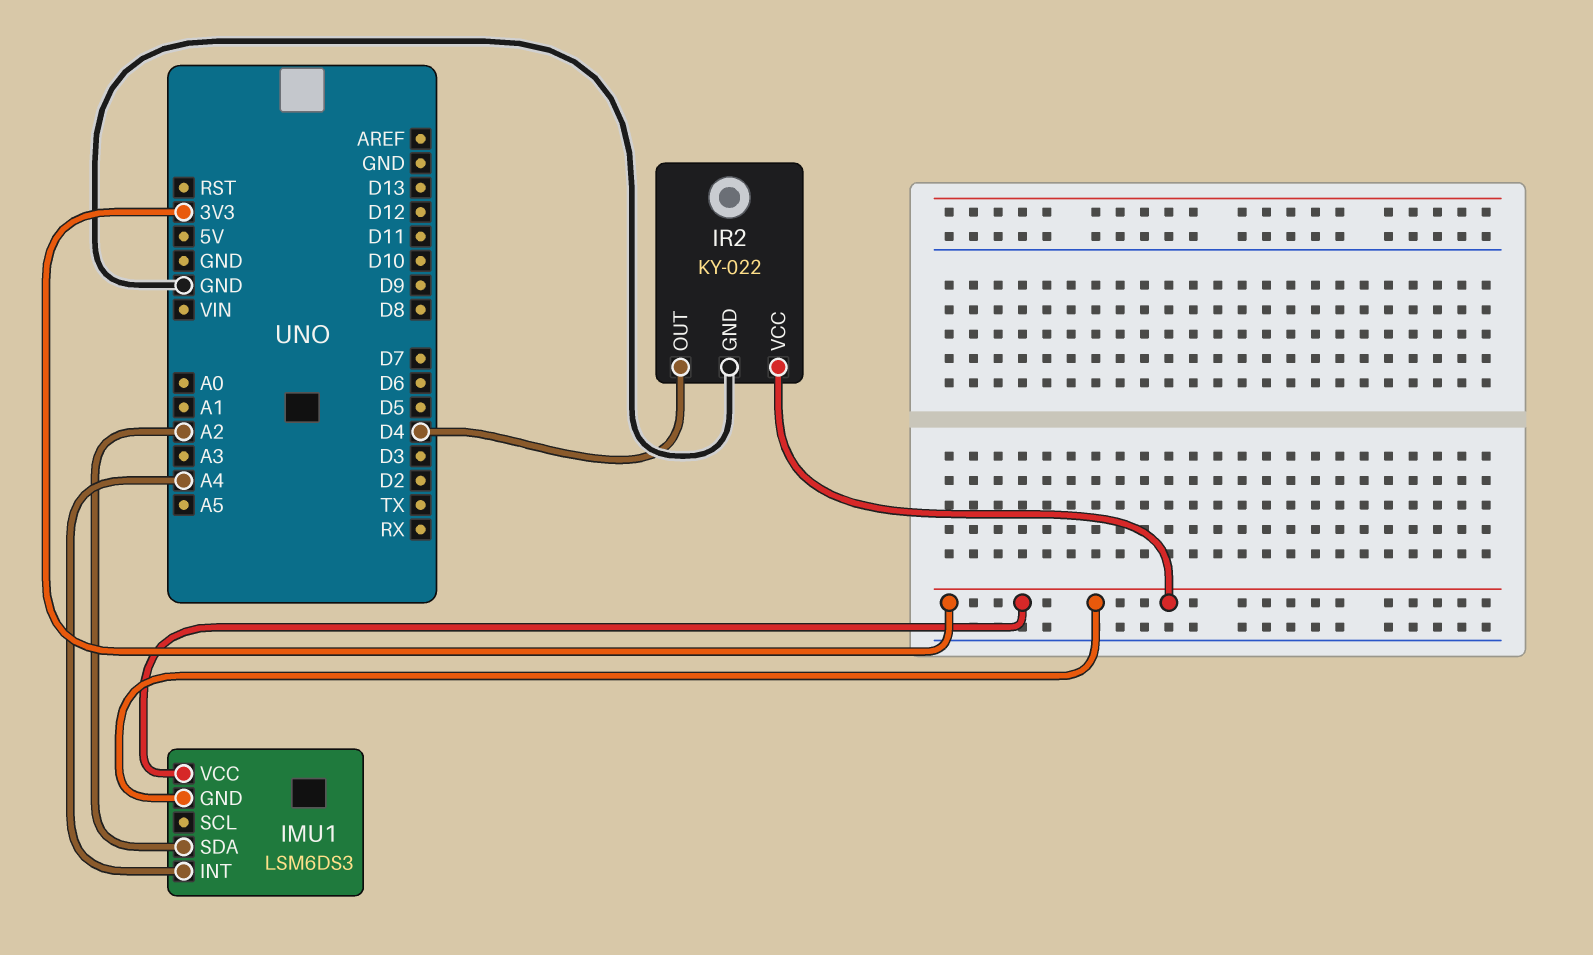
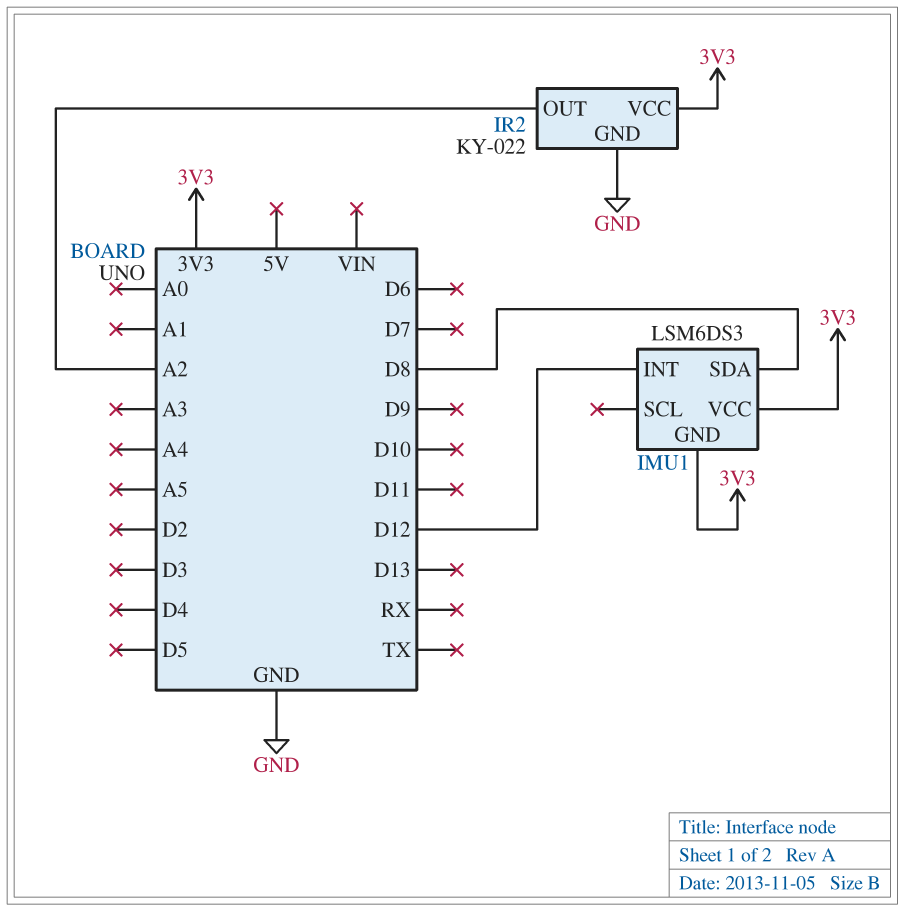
IMU1 pin INT: A4 -> D12
IMU1 pin SDA: A2 -> D8
IR2 pin OUT: D4 -> A2

